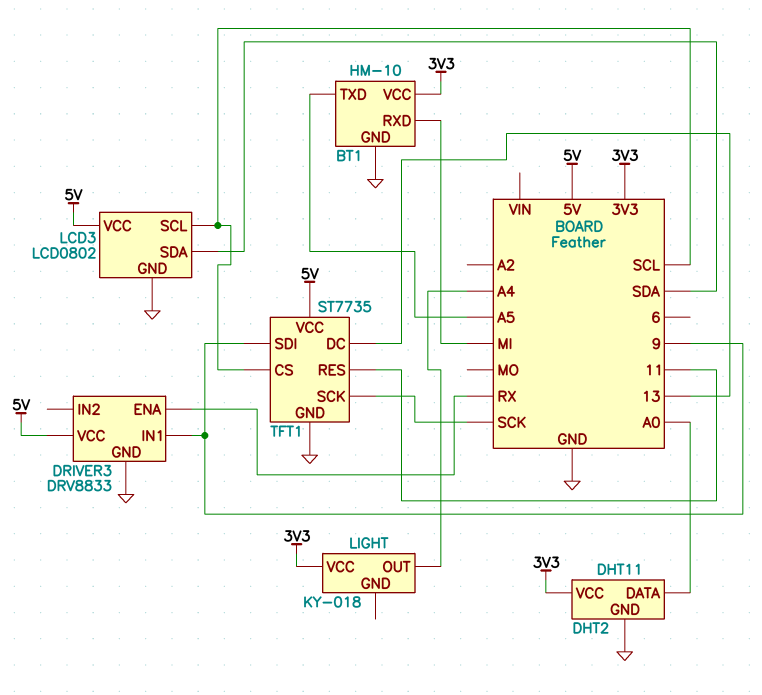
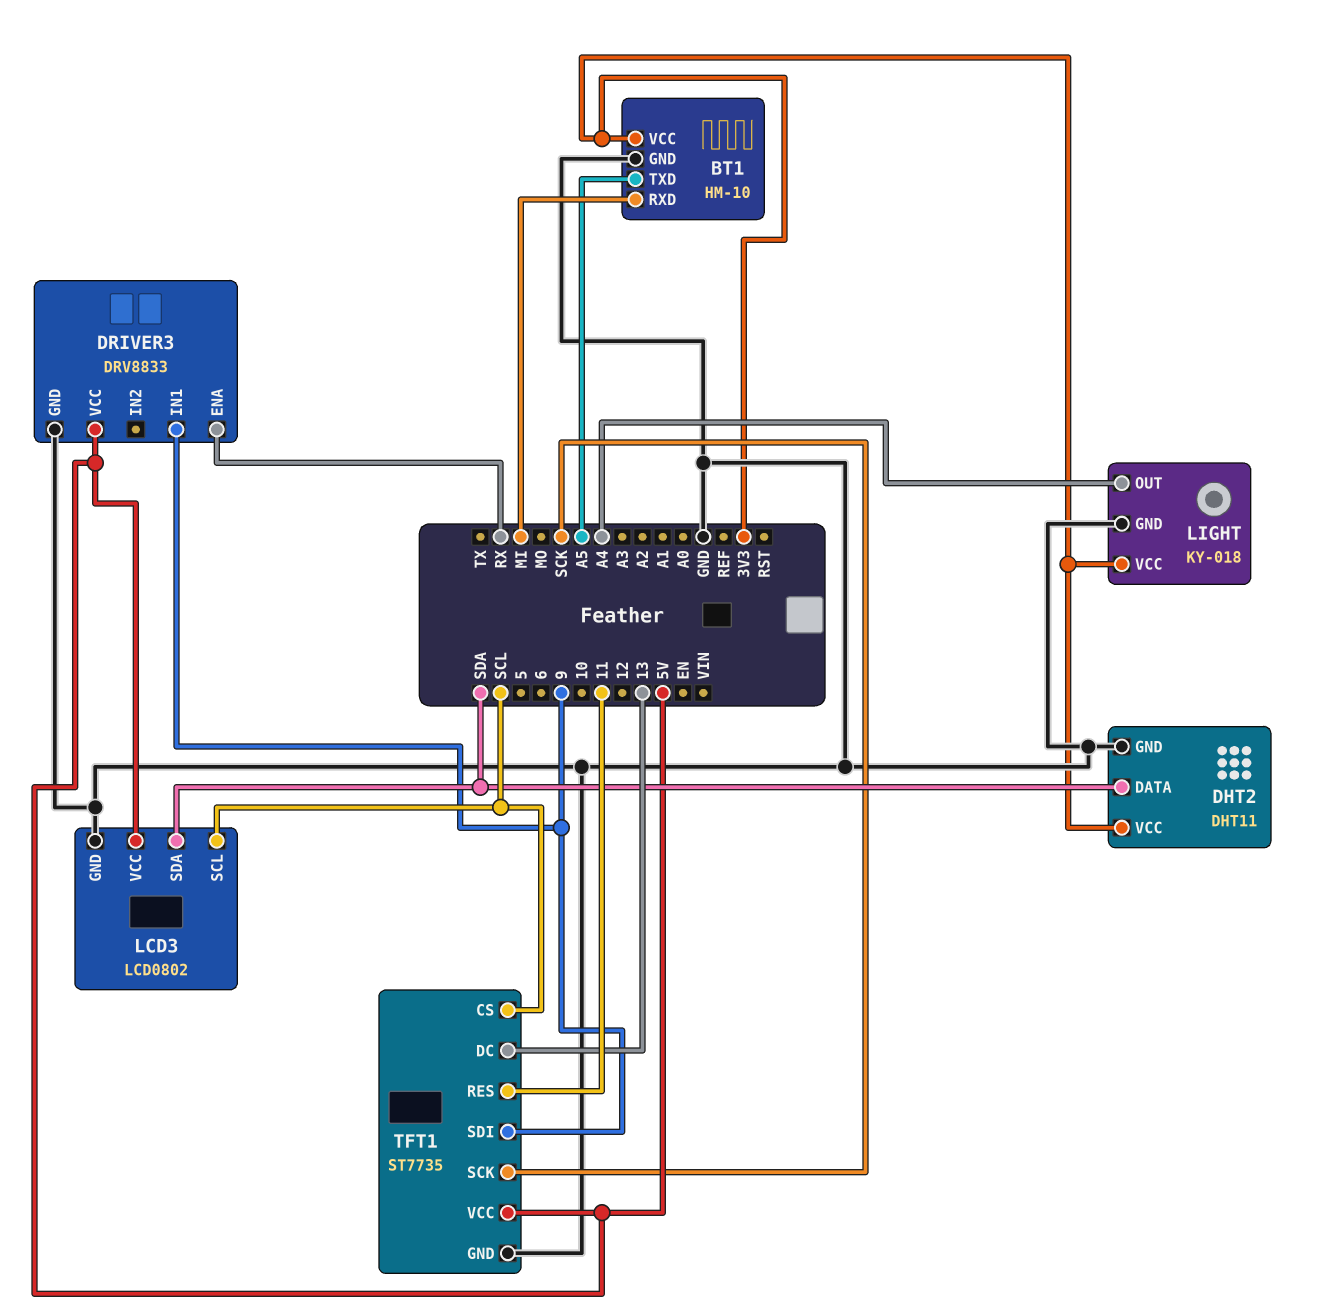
DHT2 pin DATA: A0 -> SDA
LIGHT pin GND: none -> GND

